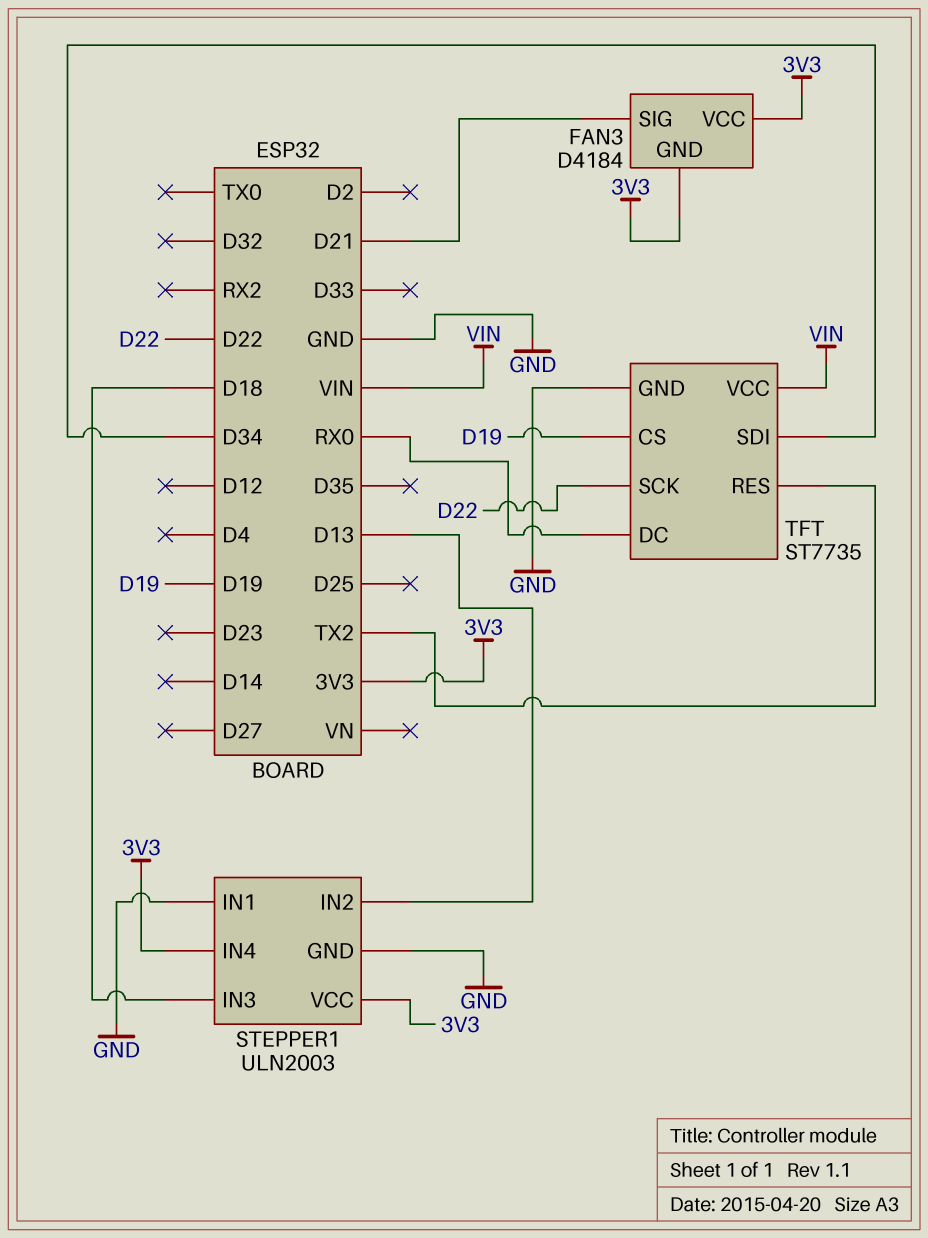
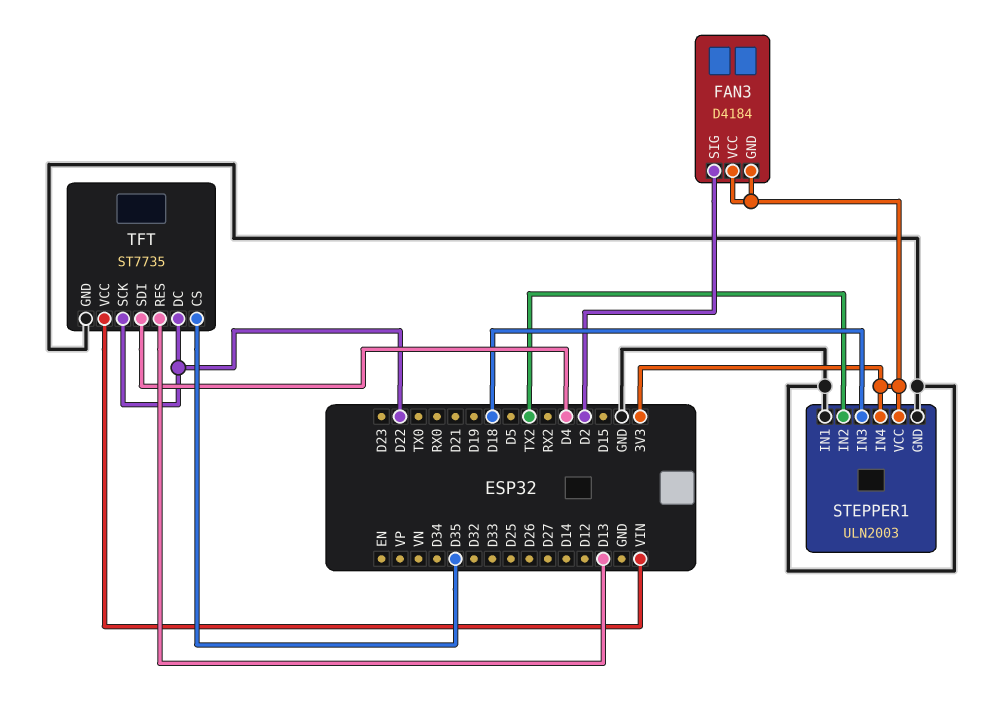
FAN3 pin SIG: D21 -> D2
STEPPER1 pin IN2: D13 -> TX2
TFT pin CS: D19 -> D35
TFT pin DC: RX0 -> D22
TFT pin RES: TX2 -> D13
TFT pin SDI: D34 -> D4

